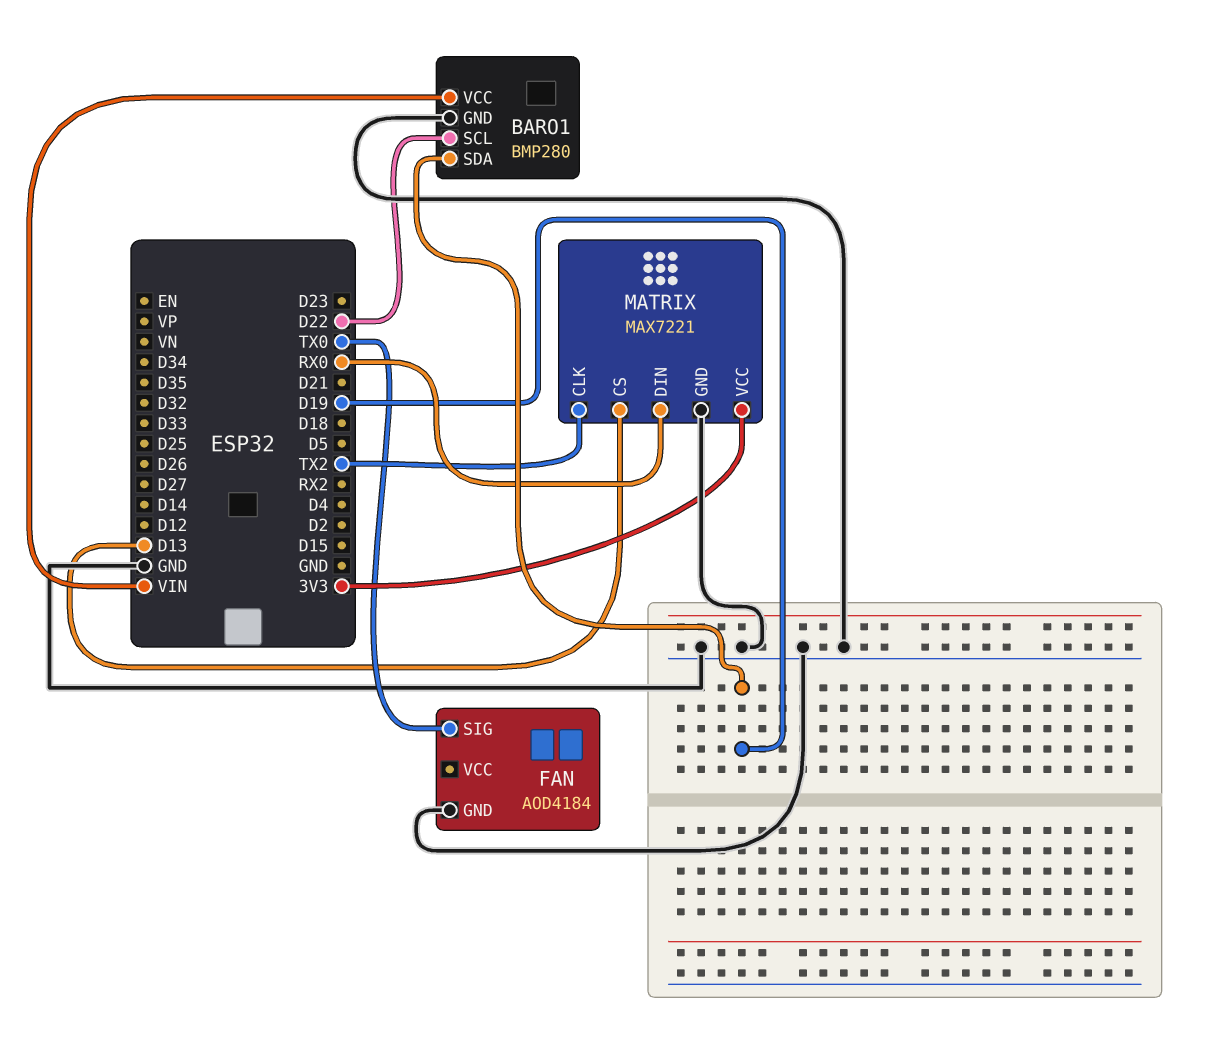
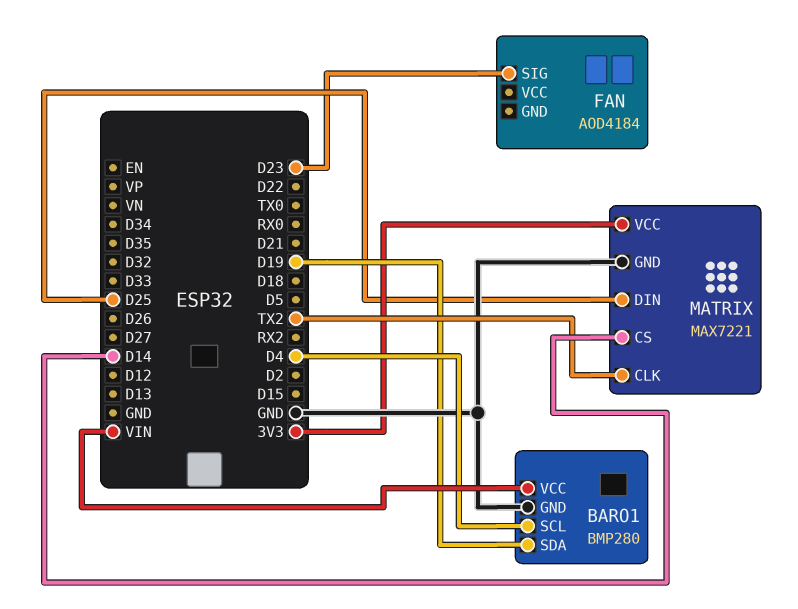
BARO1 pin SCL: D22 -> D4
FAN pin GND: GND -> none
FAN pin SIG: TX0 -> D23
MATRIX pin CS: D13 -> D14
MATRIX pin DIN: RX0 -> D25

